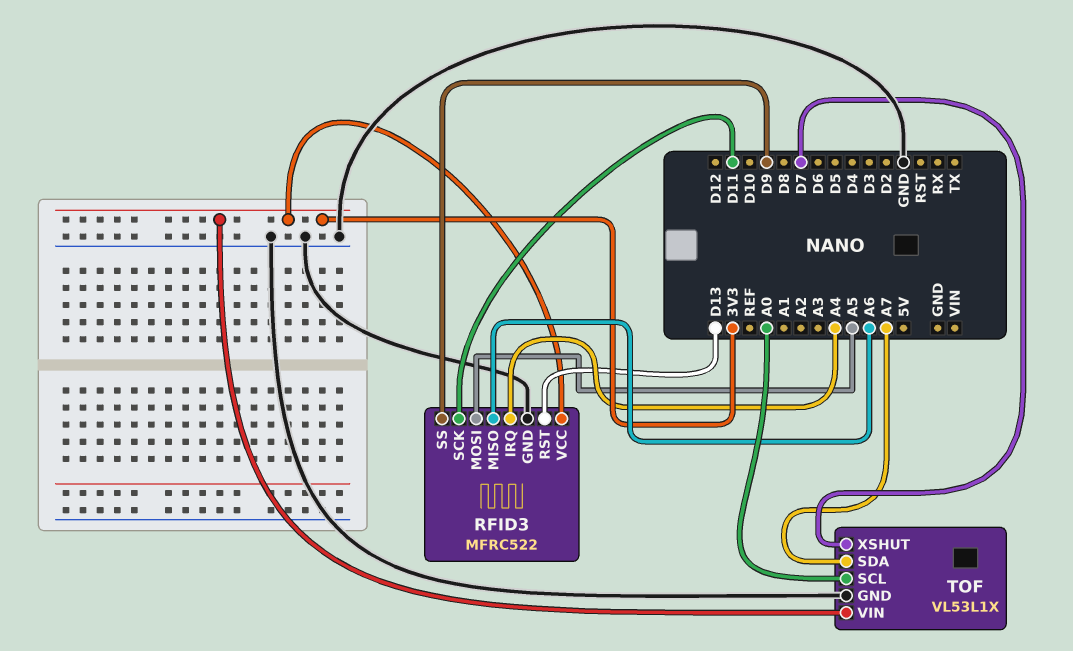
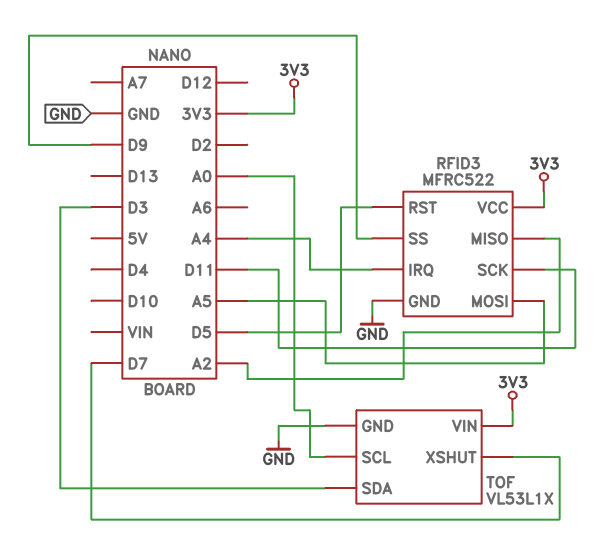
RFID3 pin MISO: A6 -> A2
RFID3 pin RST: D13 -> D5
TOF pin SDA: A7 -> D3

